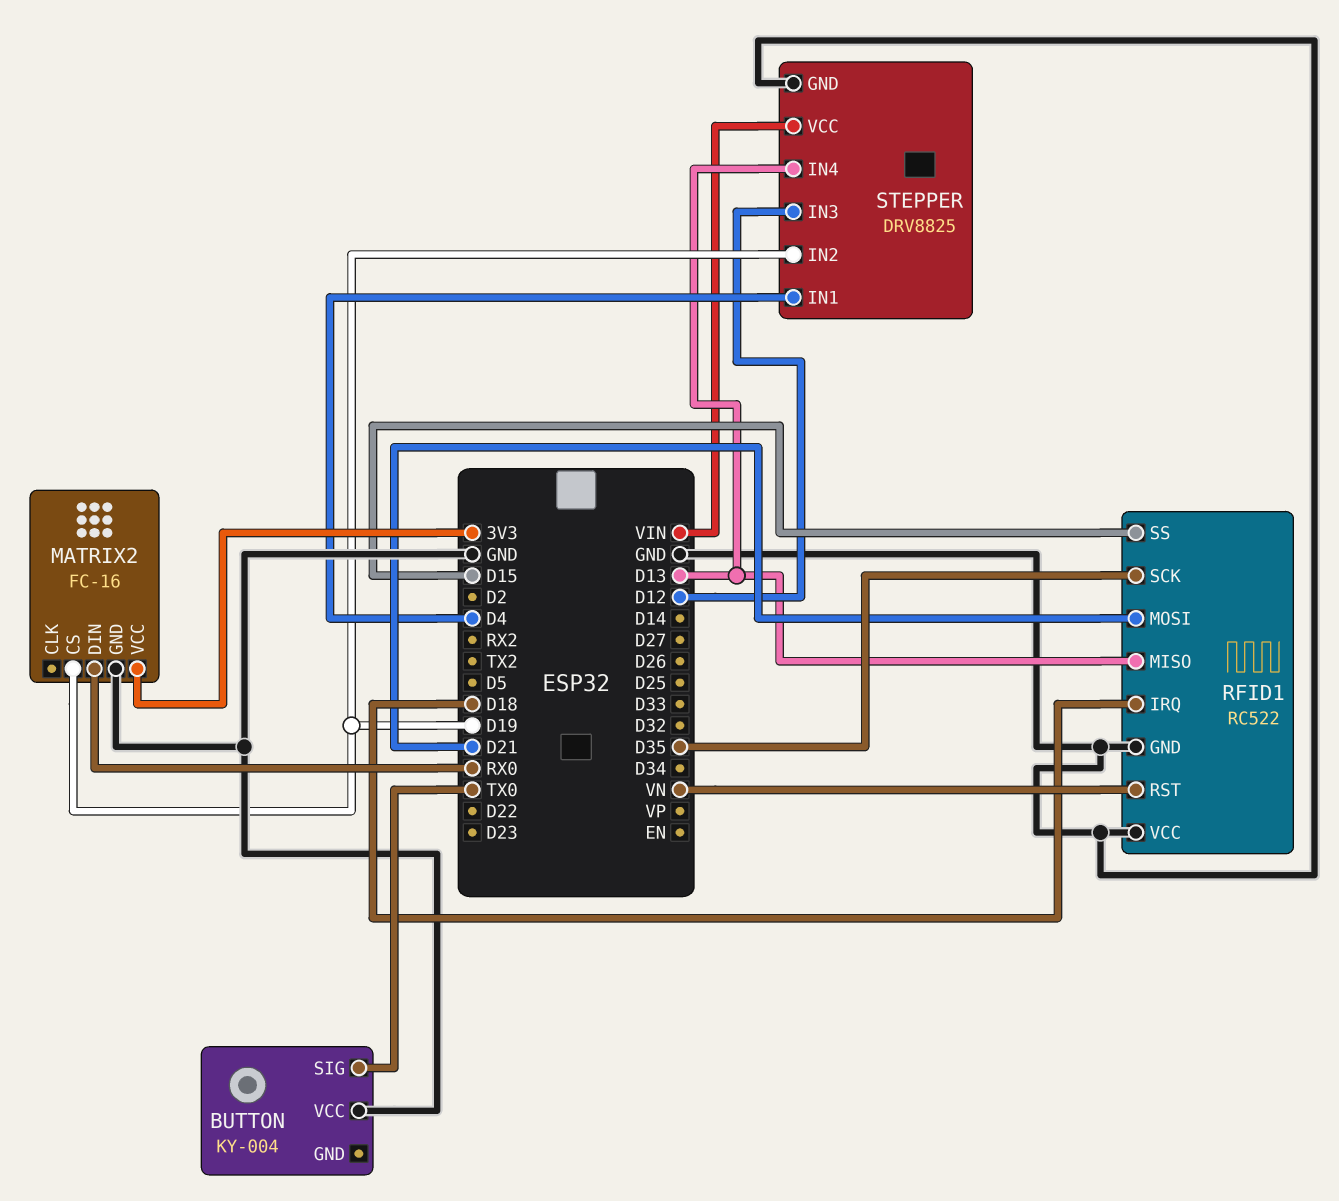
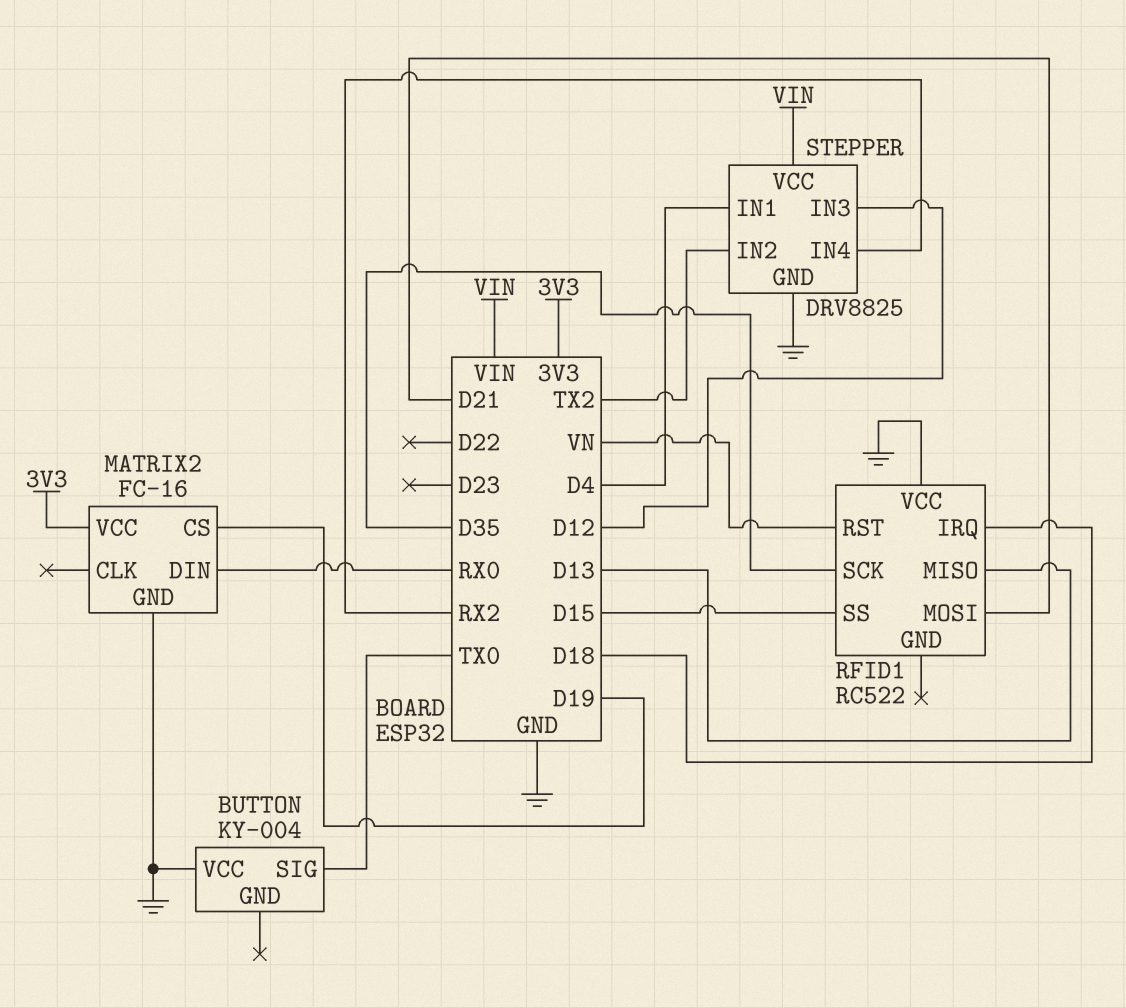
RFID1 pin GND: GND -> none
STEPPER pin IN2: D19 -> TX2
STEPPER pin IN4: D13 -> RX2

